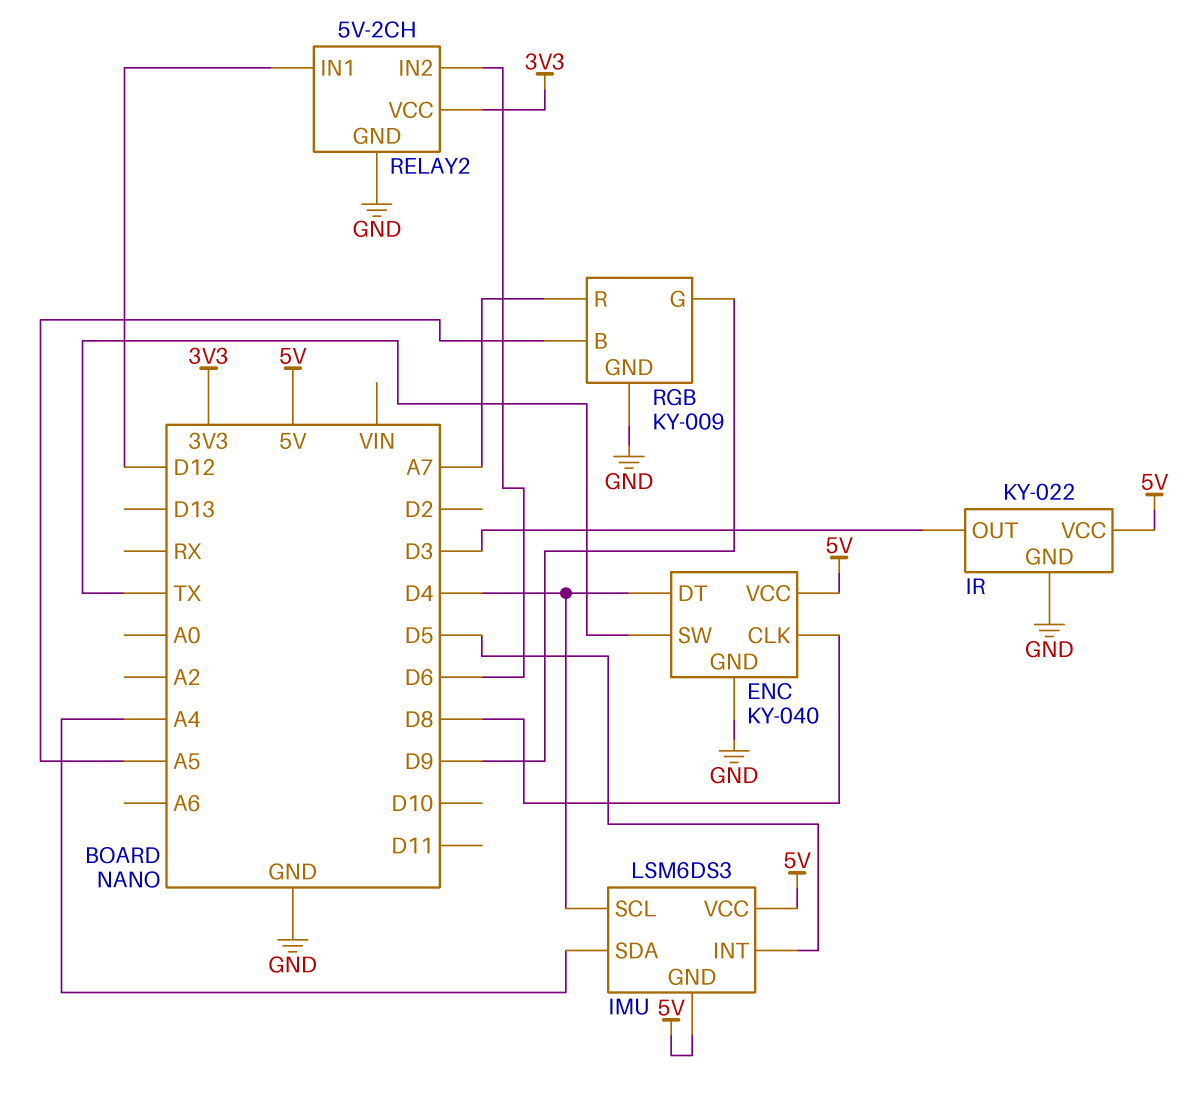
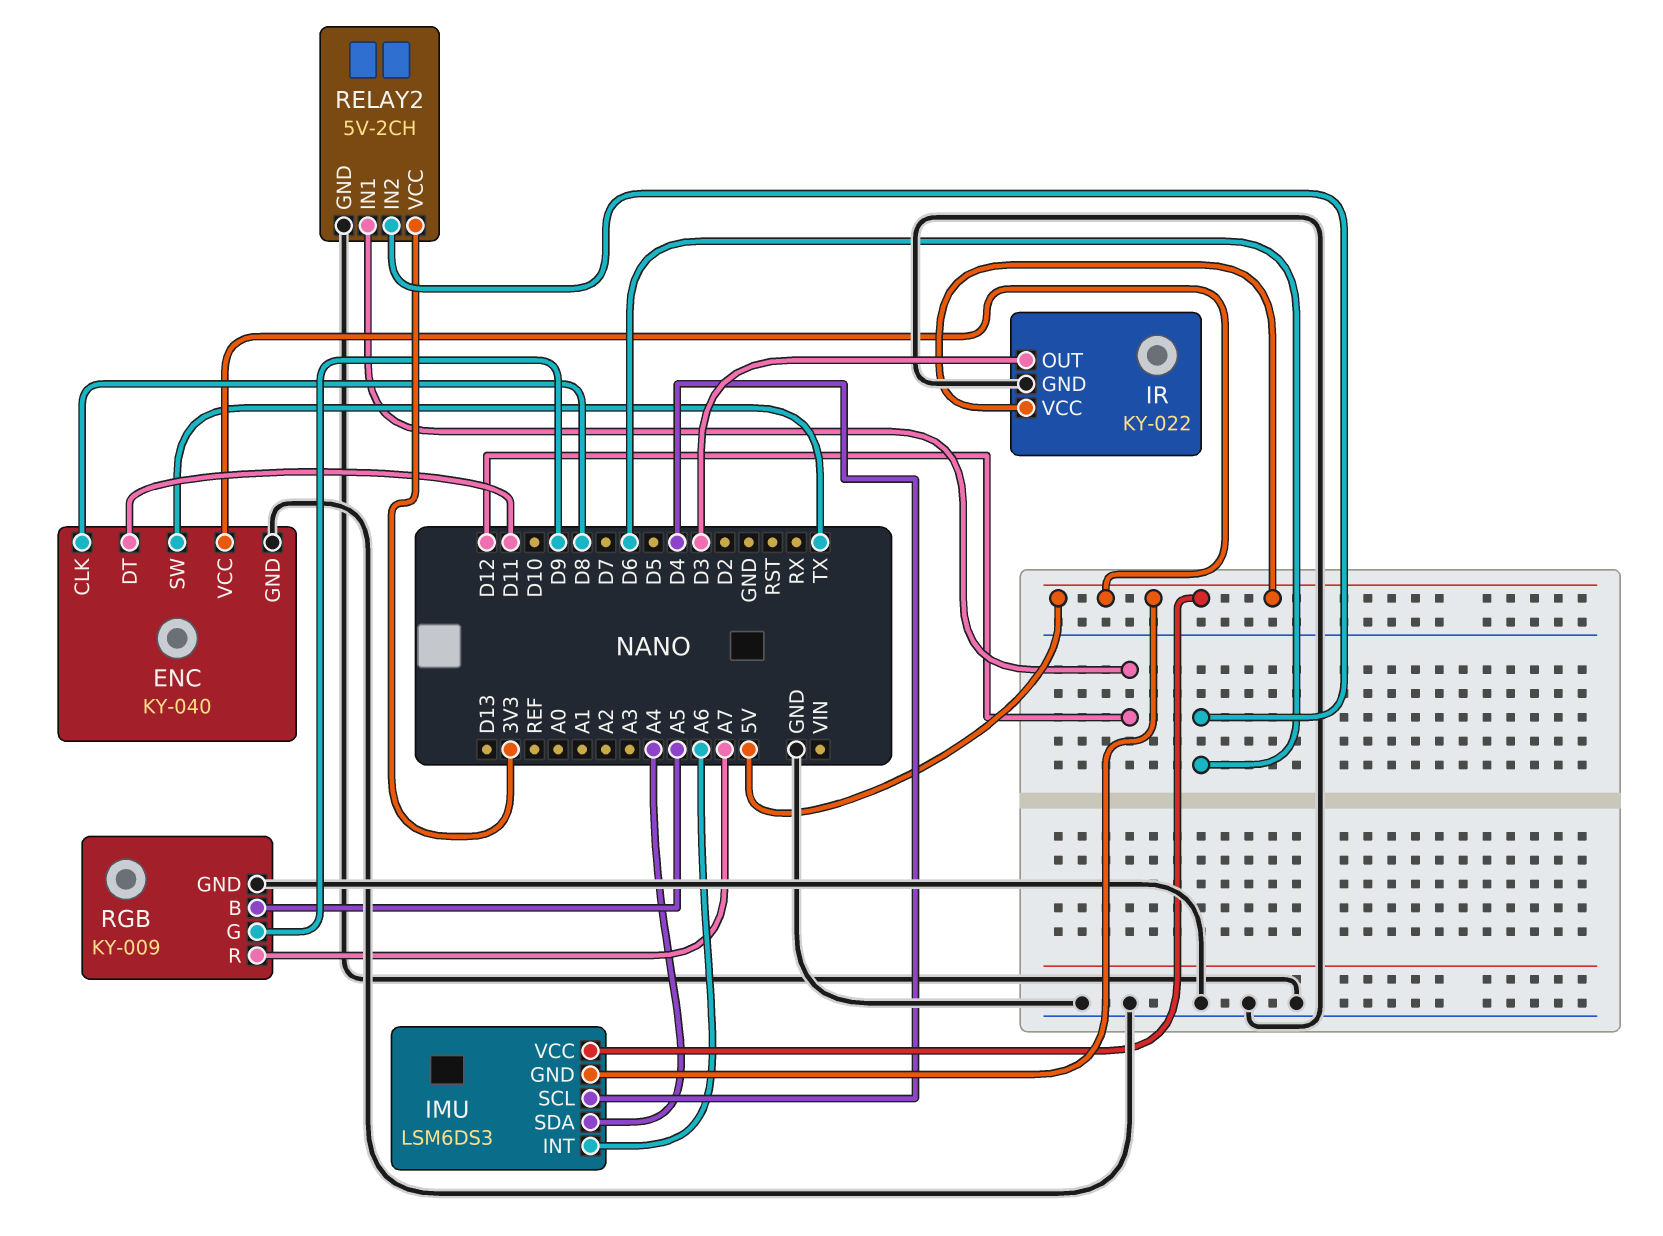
ENC pin DT: D4 -> D11
IMU pin INT: D5 -> A6

